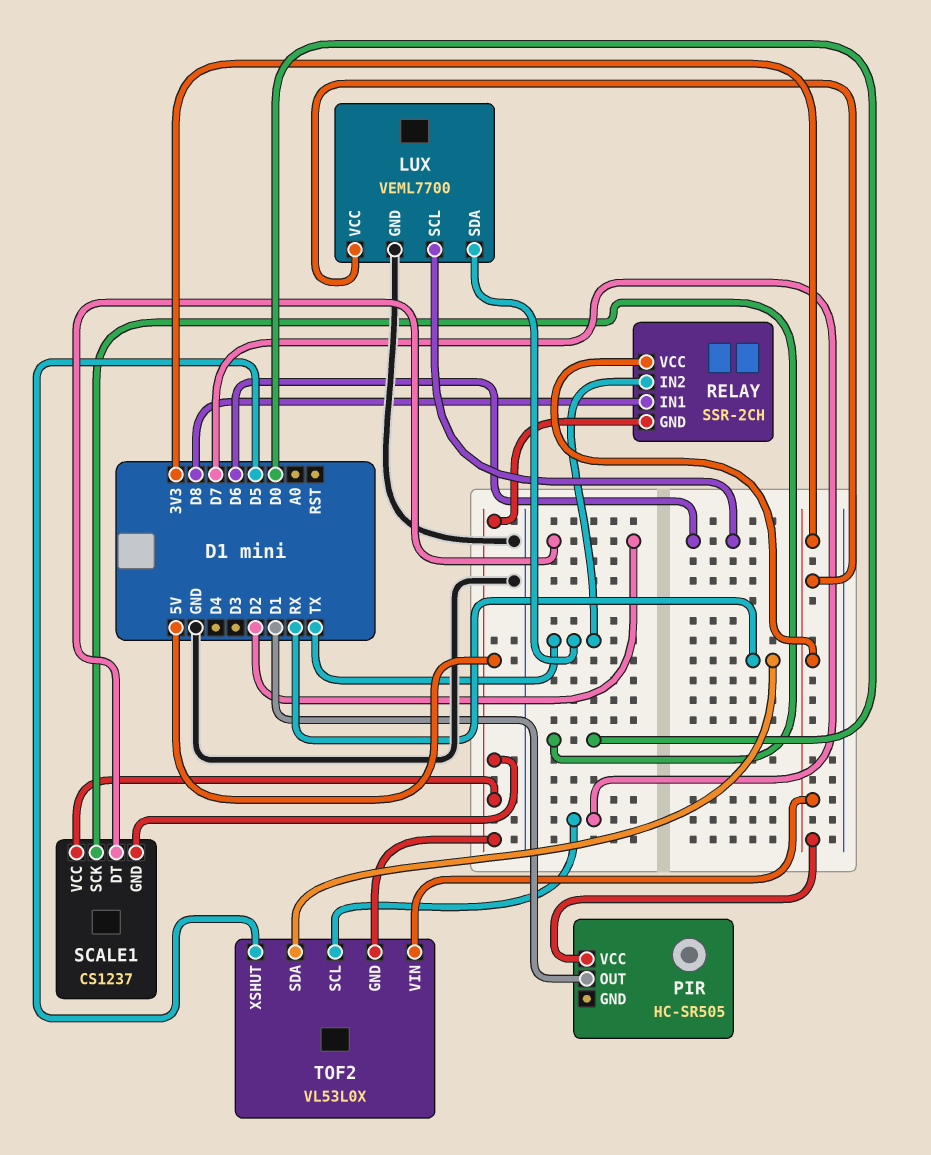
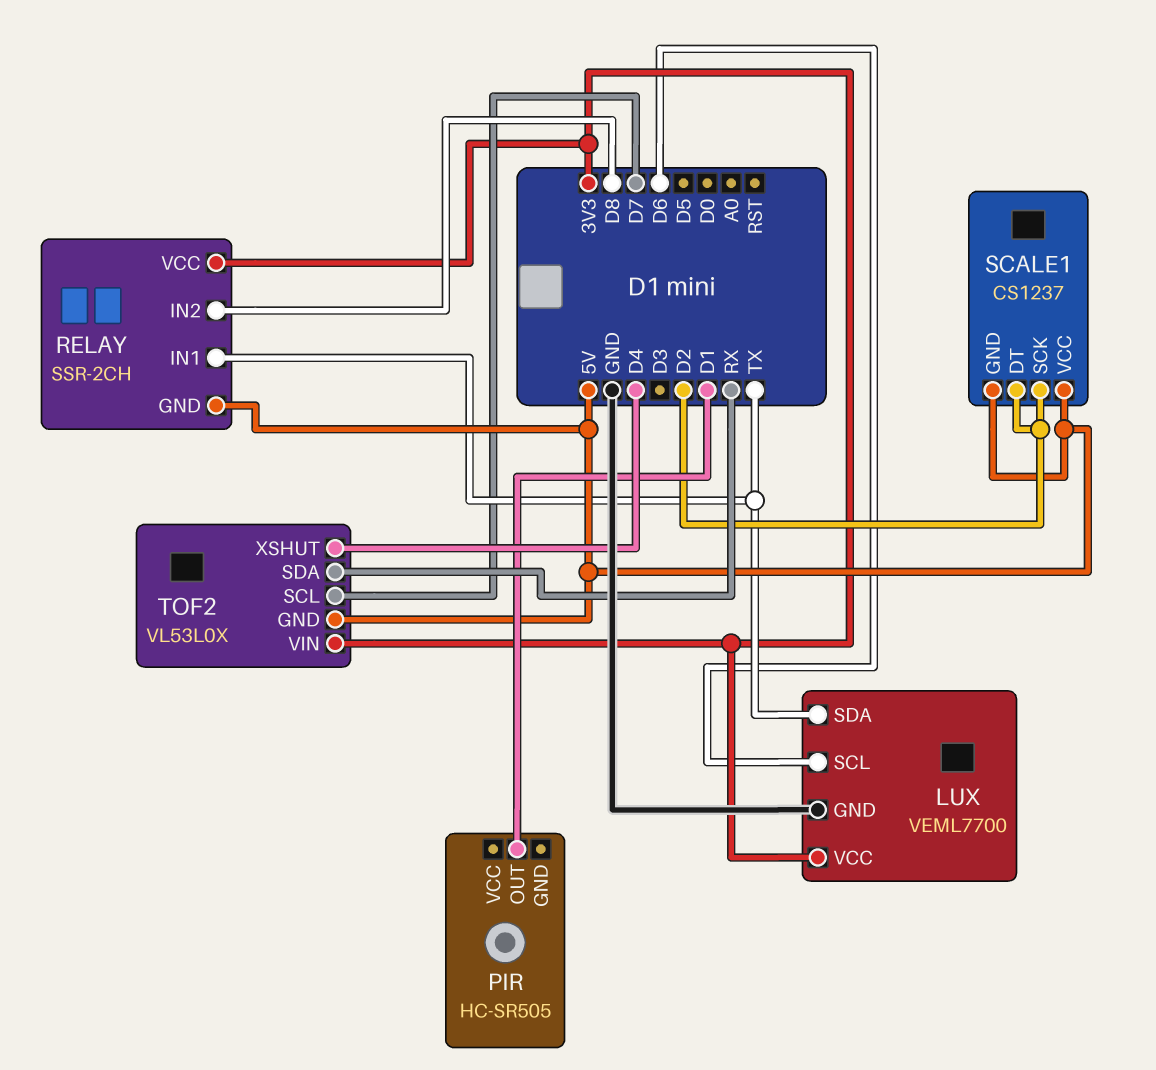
PIR pin VCC: 3V3 -> none
RELAY pin IN1: D8 -> TX
RELAY pin IN2: TX -> D8
SCALE1 pin SCK: D0 -> D2
TOF2 pin XSHUT: D5 -> D4

